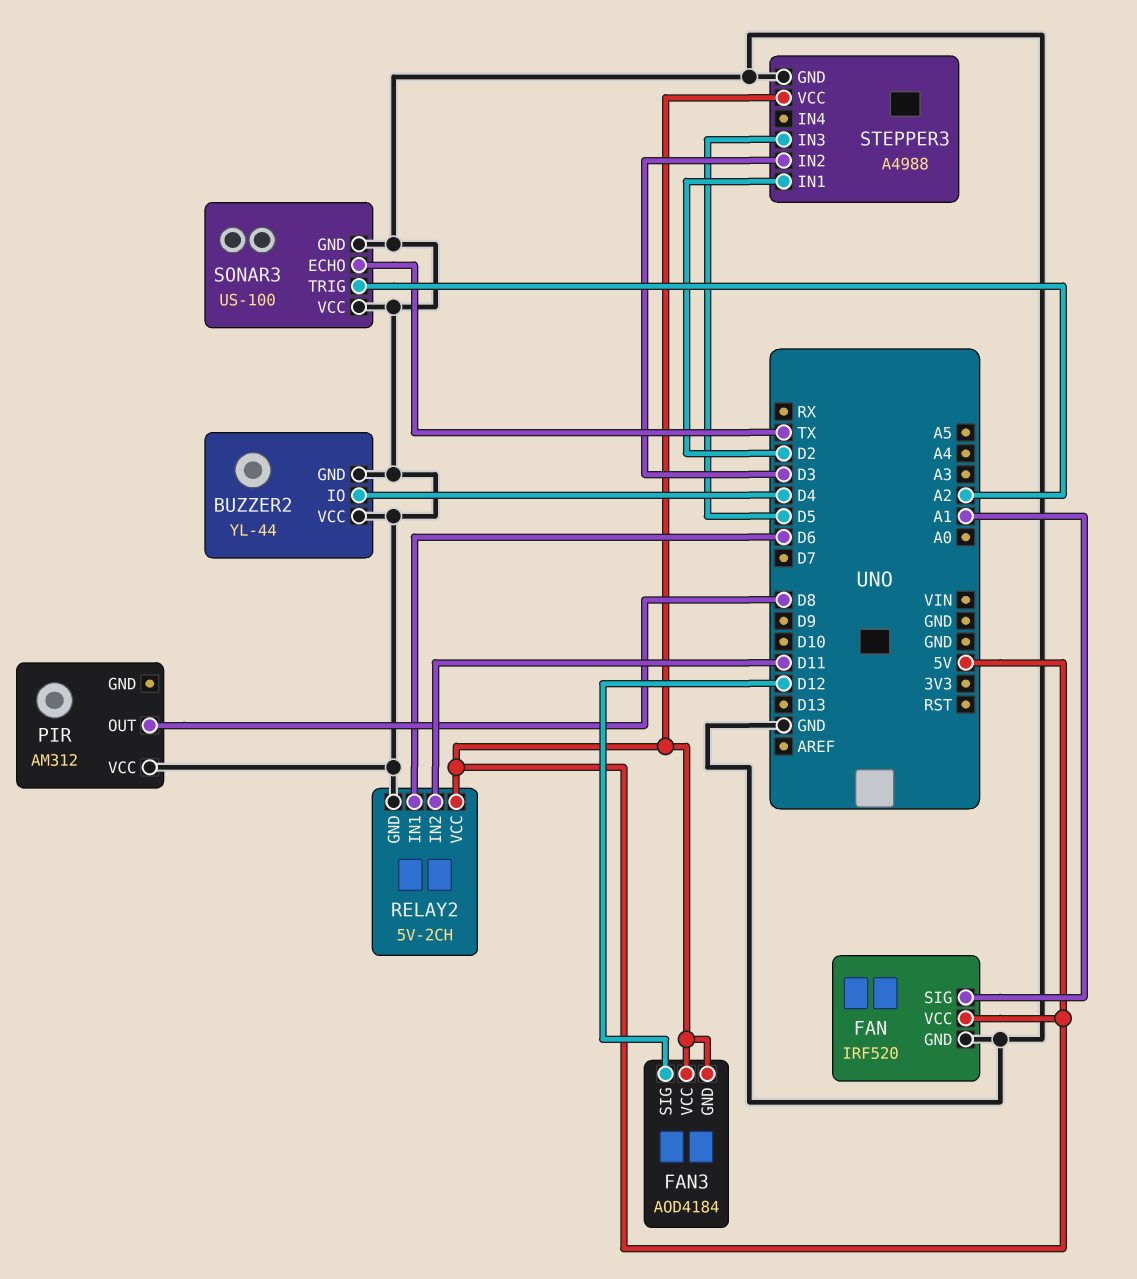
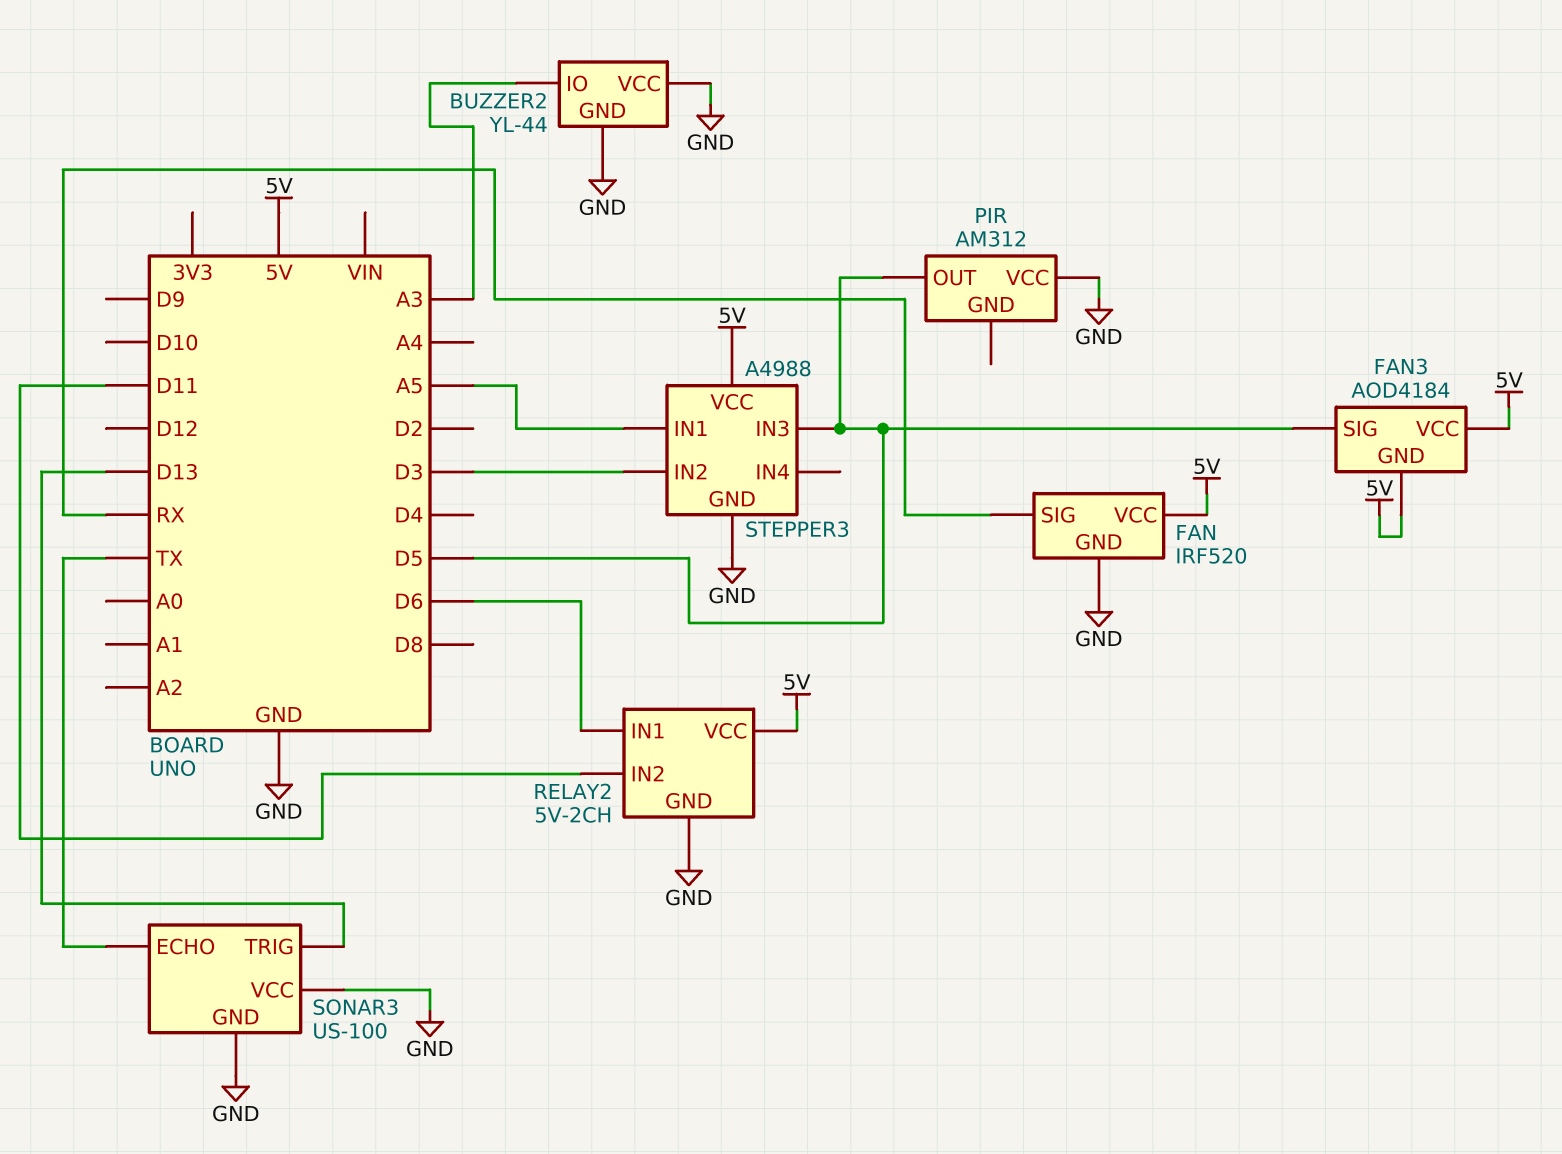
BUZZER2 pin IO: D4 -> A3
FAN pin SIG: A1 -> RX
FAN3 pin SIG: D12 -> D5
PIR pin OUT: D8 -> D5
SONAR3 pin TRIG: A2 -> D13
STEPPER3 pin IN1: D2 -> A5

